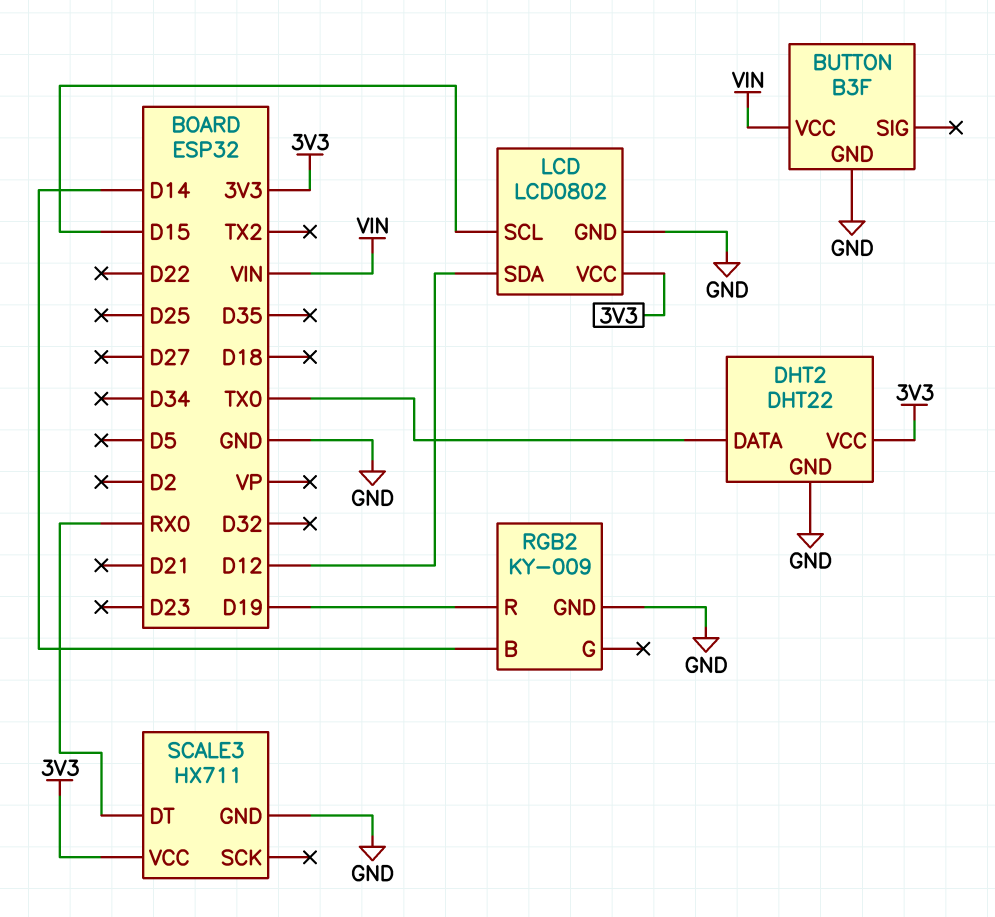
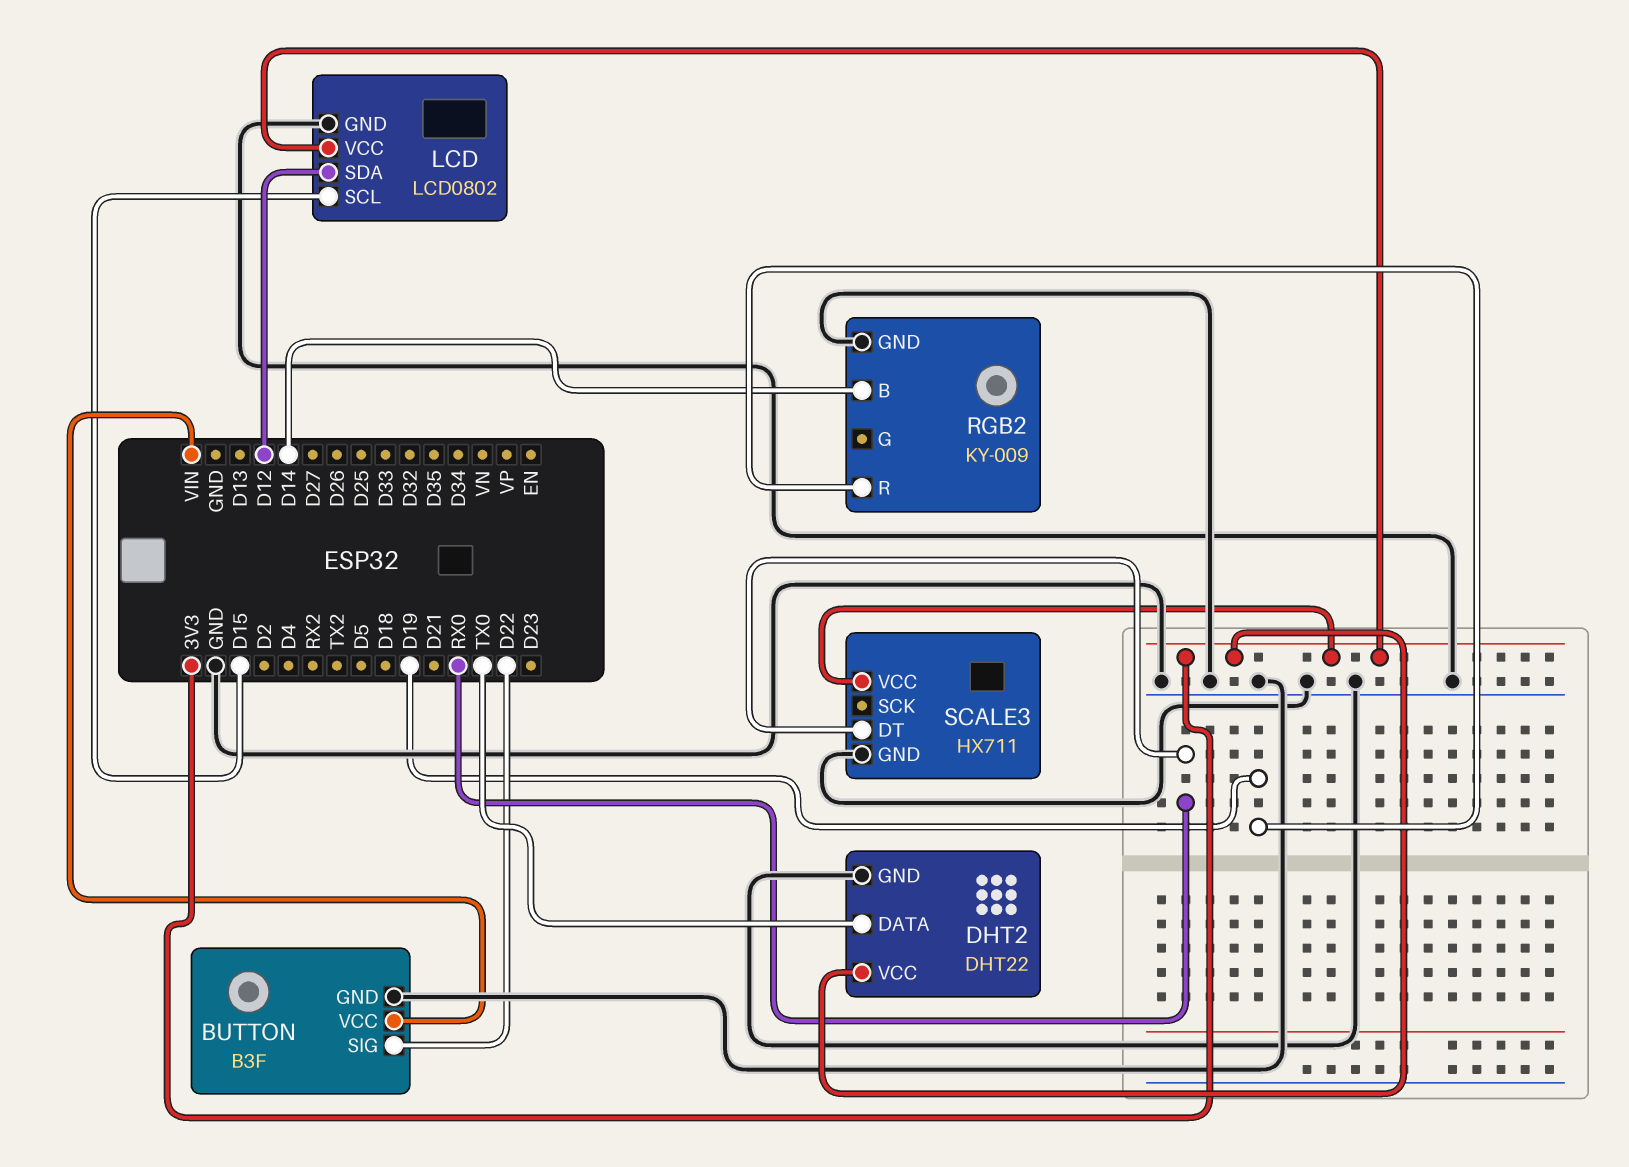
BUTTON pin SIG: none -> D22

